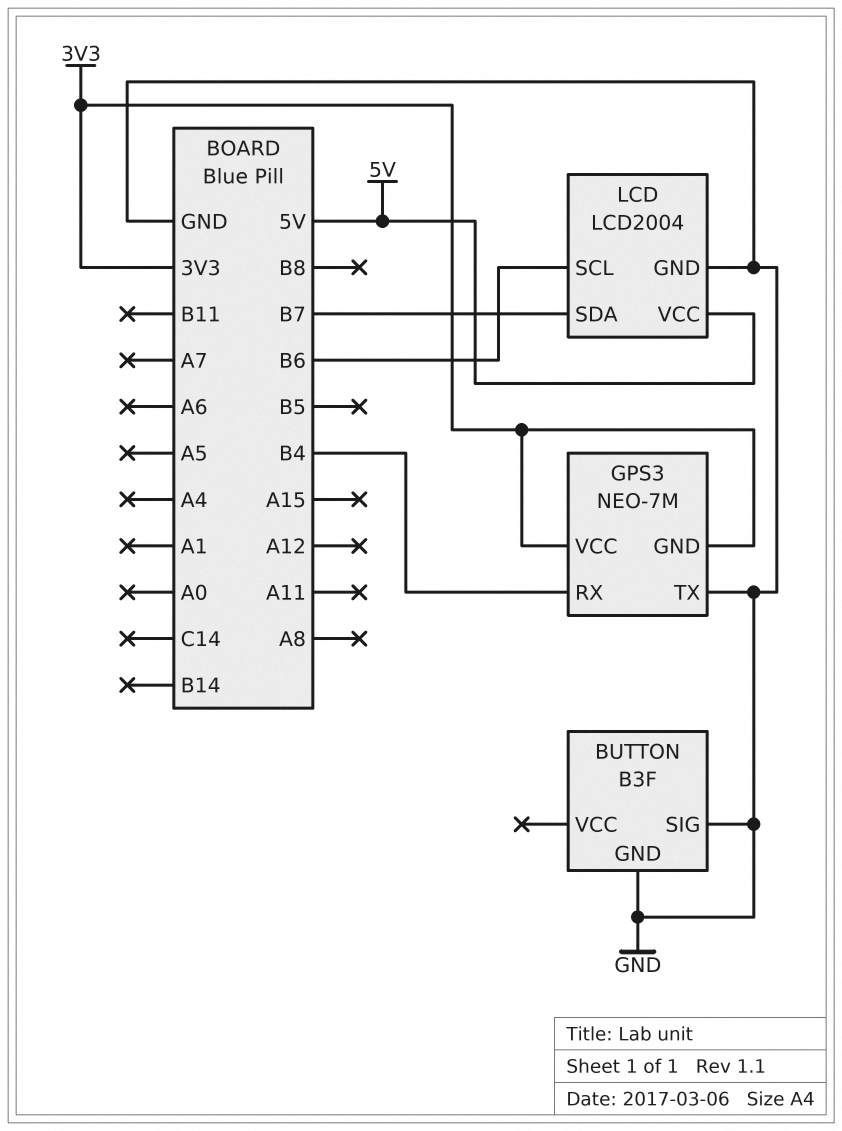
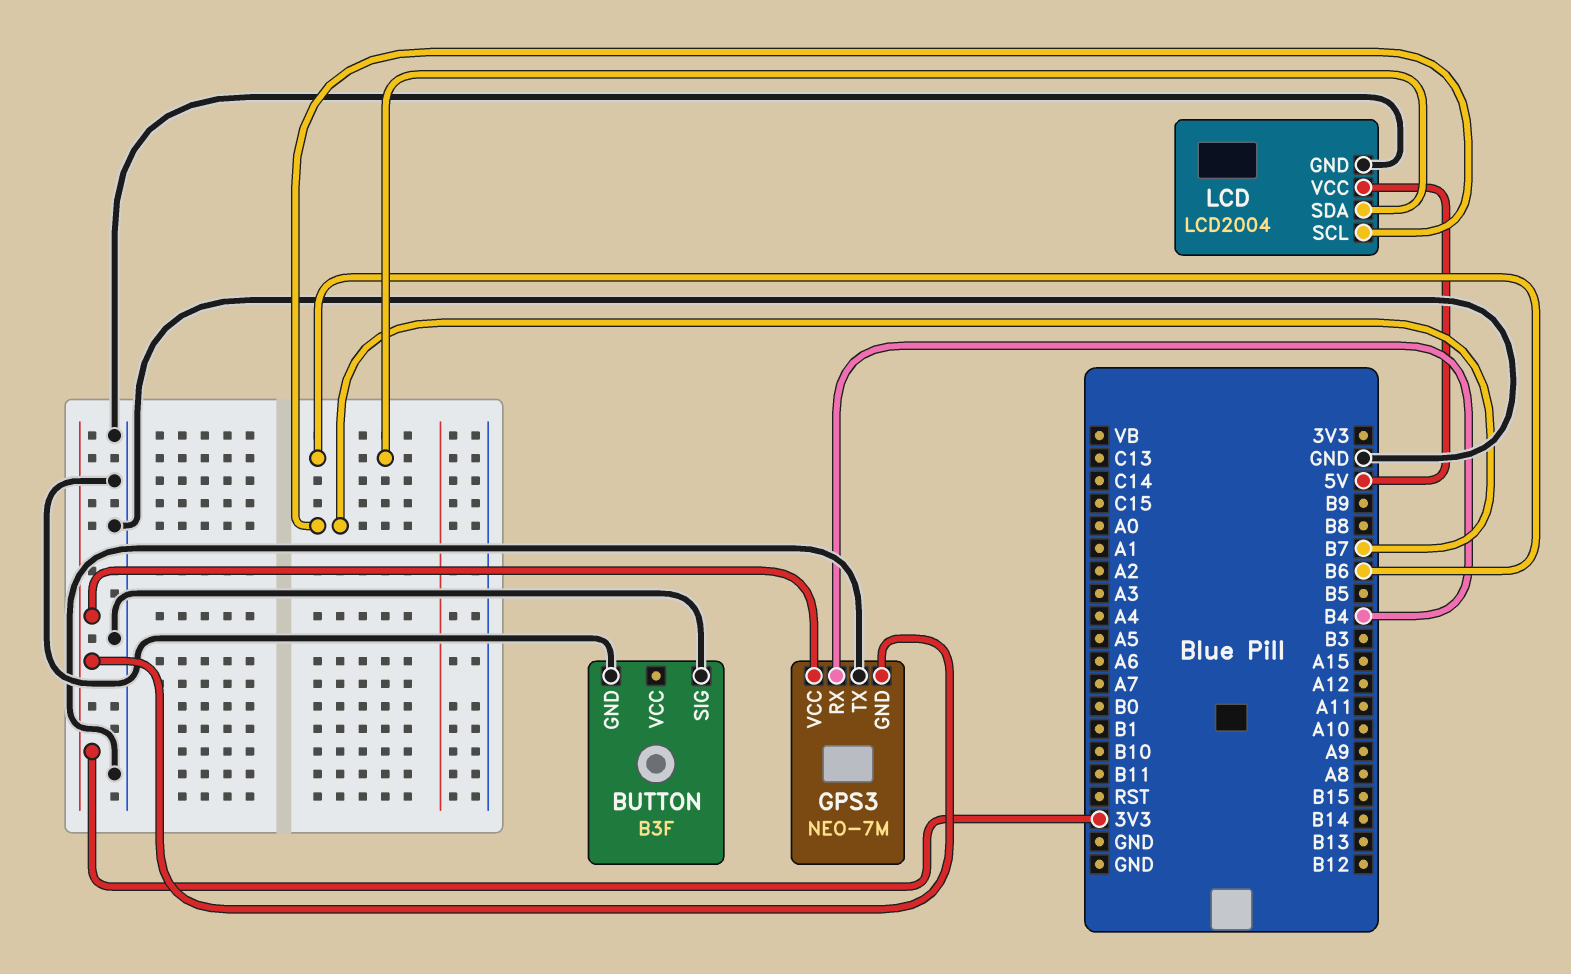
LCD pin SCL: B6 -> B7
LCD pin SDA: B7 -> B6

